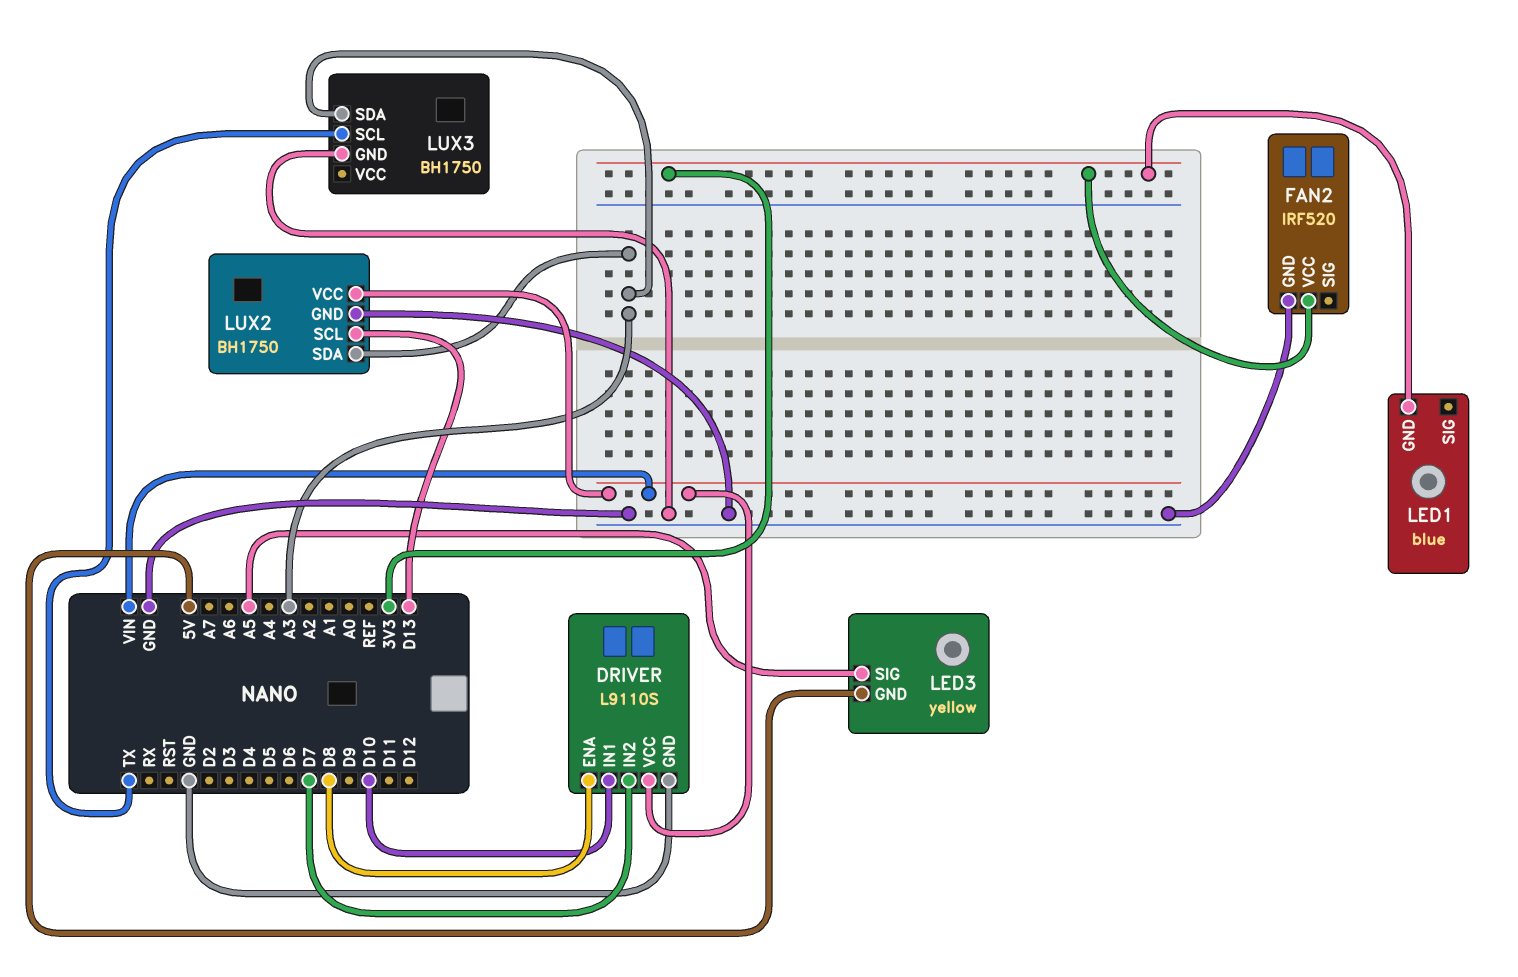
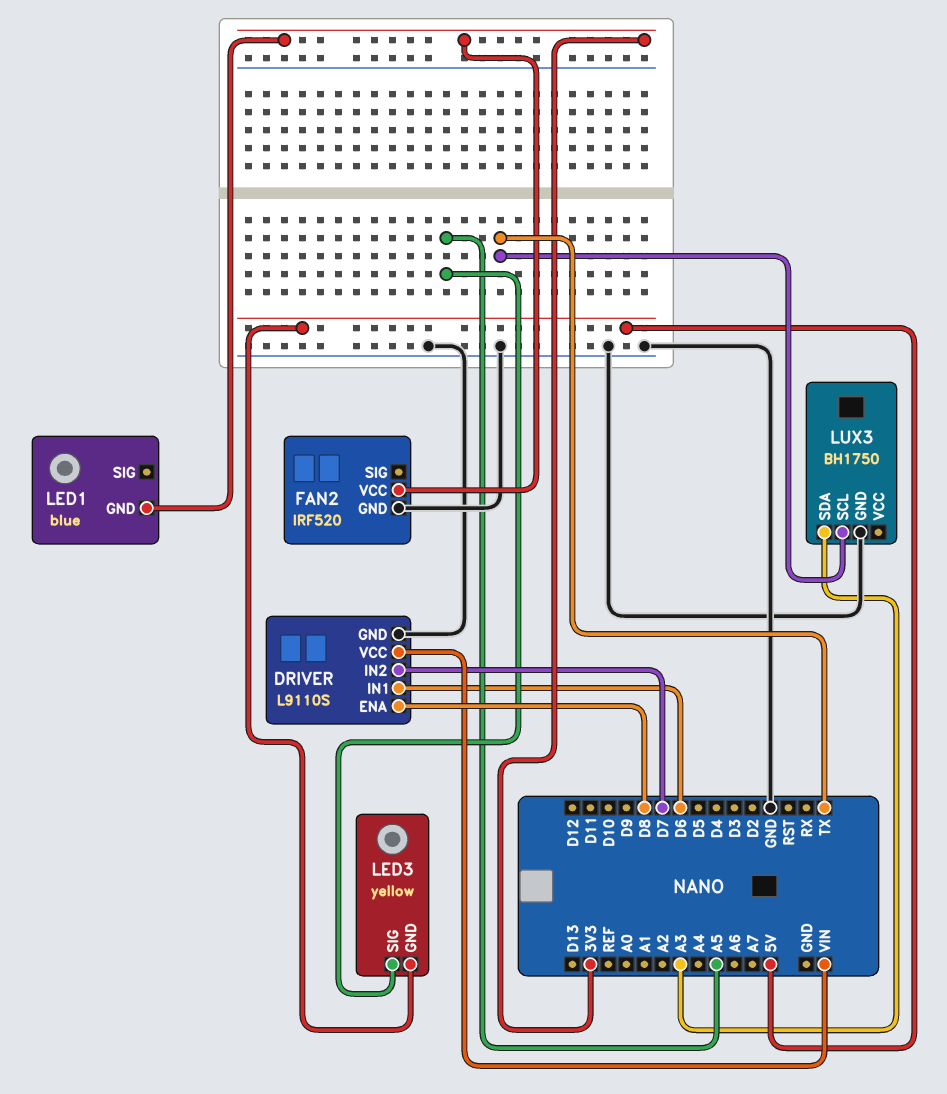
DRIVER pin IN1: D10 -> D6
LUX2: BH1750 -> none
LUX2 pin GND: GND -> none
LUX2 pin SCL: D13 -> none
LUX2 pin SDA: A3 -> none
LUX2 pin VCC: VIN -> none

